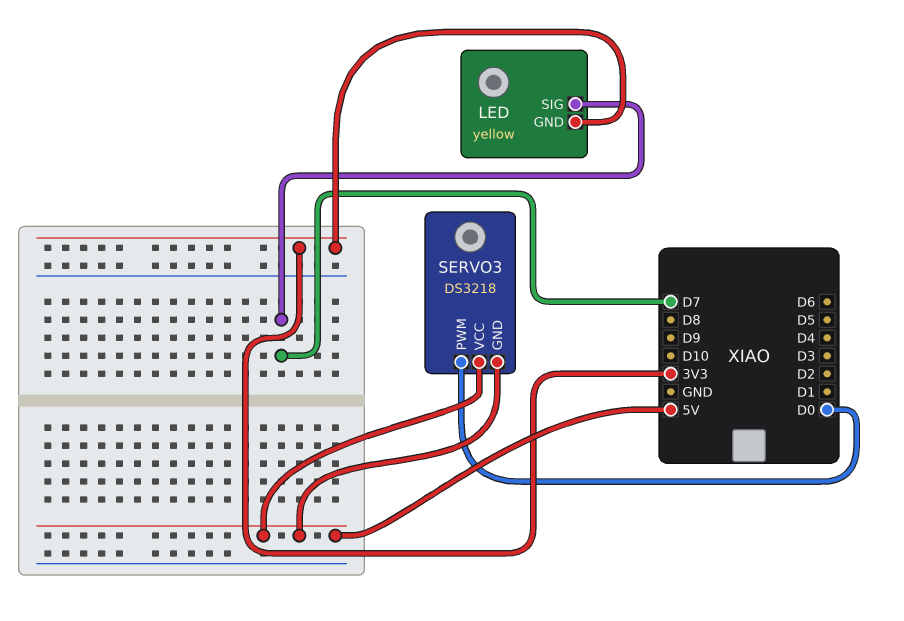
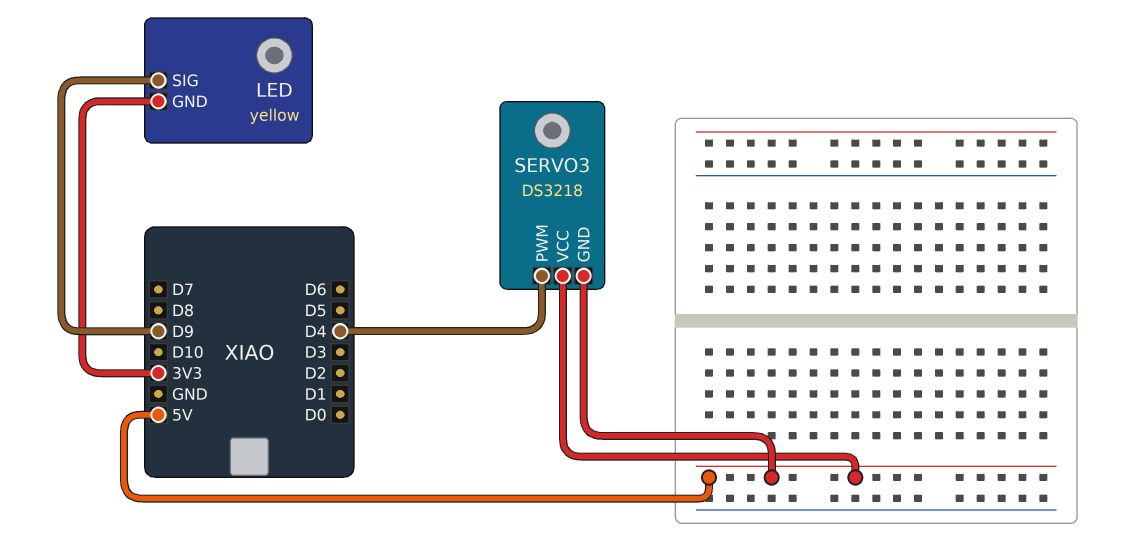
LED pin SIG: D7 -> D9
SERVO3 pin PWM: D0 -> D4

